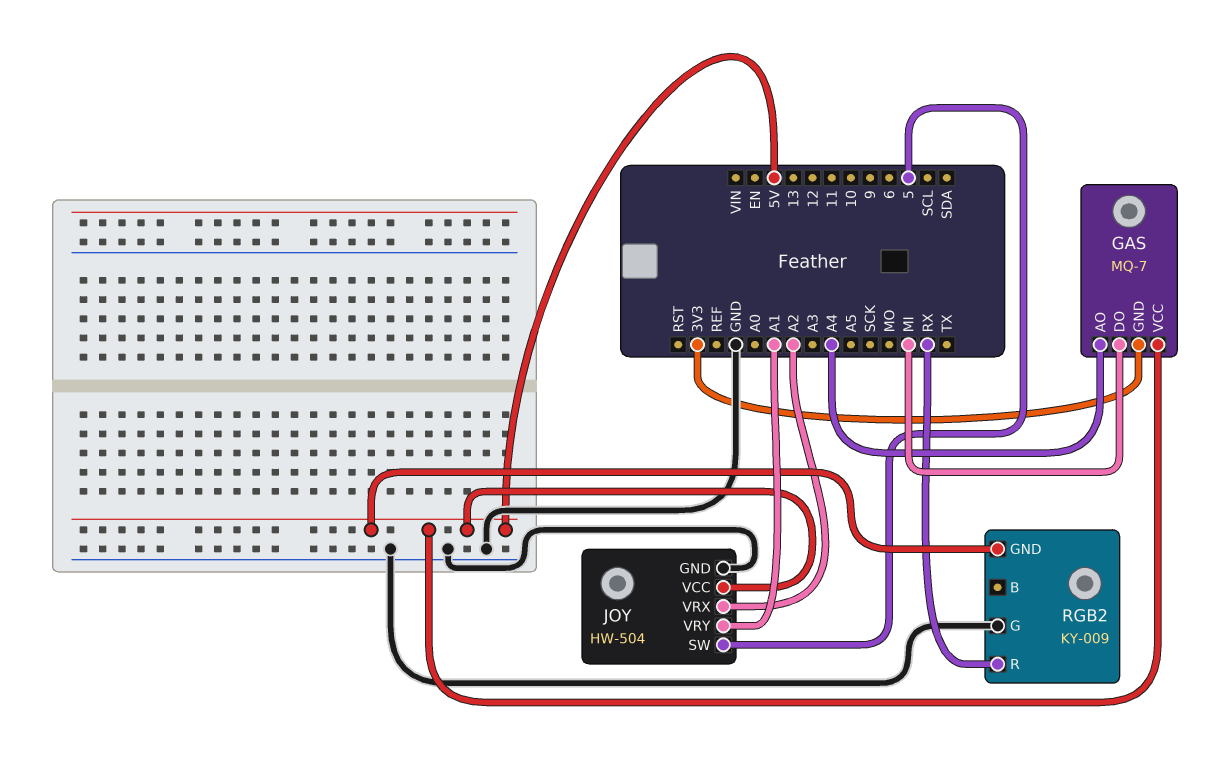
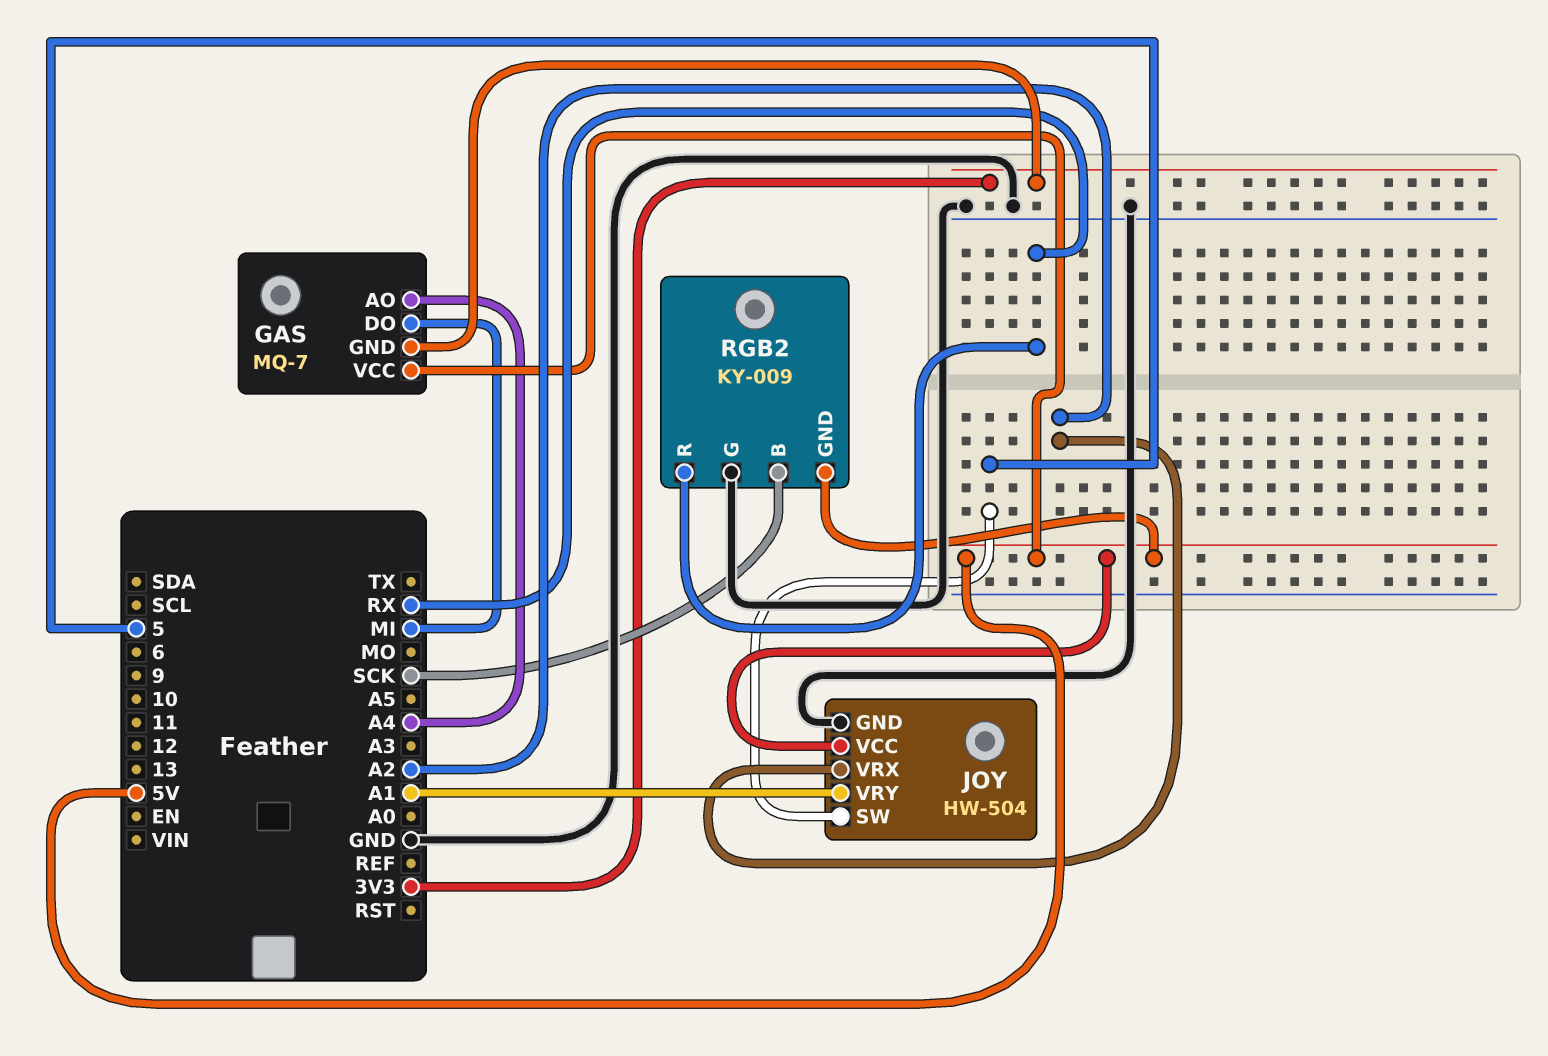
RGB2 pin B: none -> SCK

